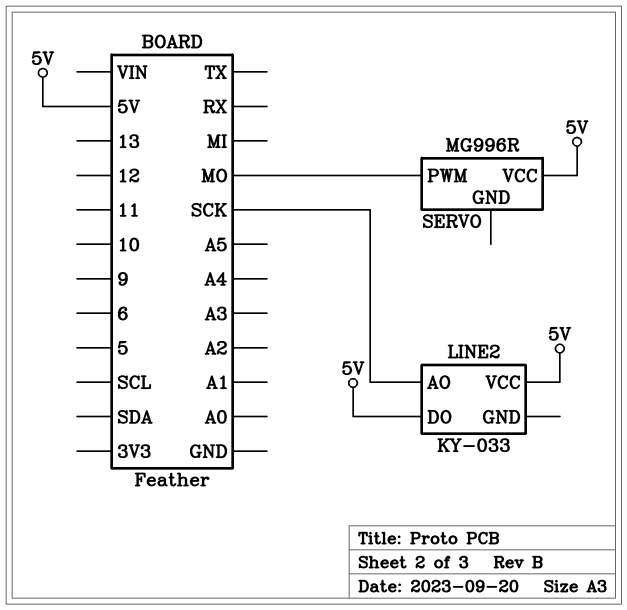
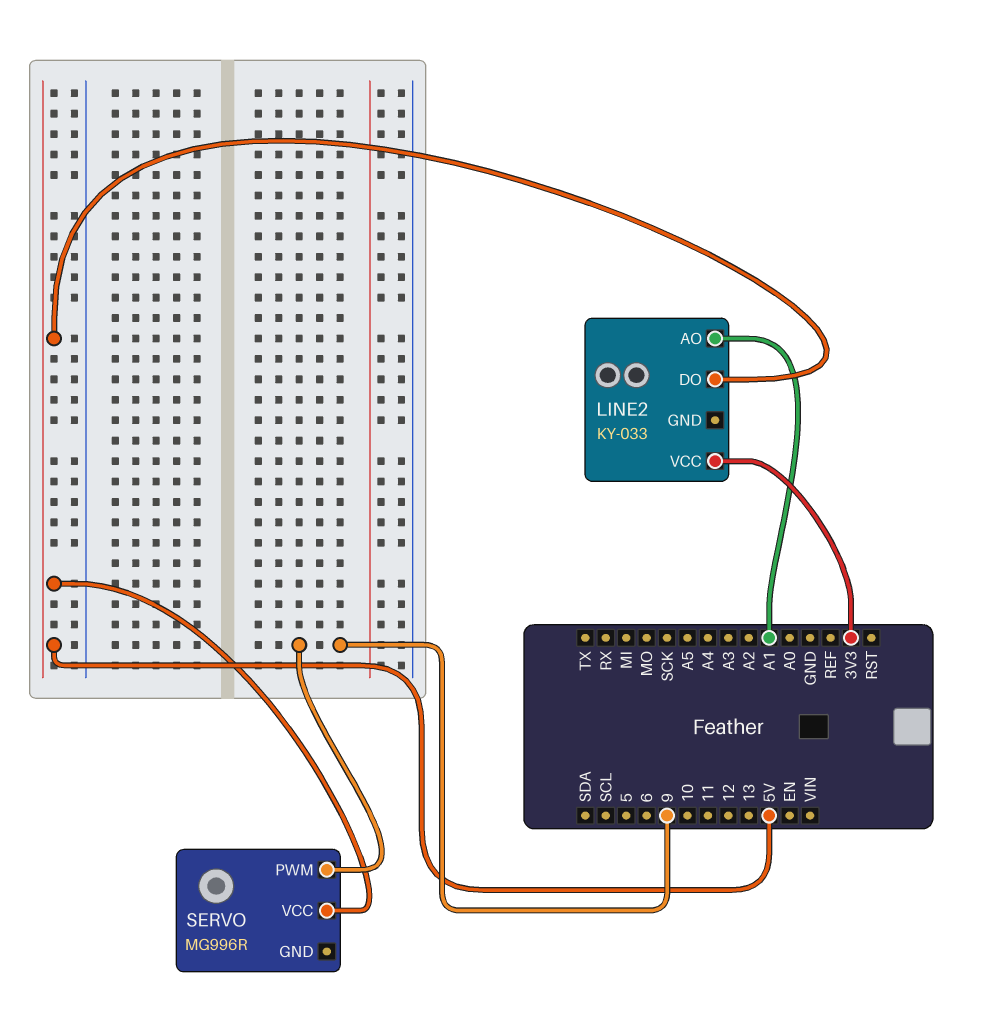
LINE2 pin AO: SCK -> A1
LINE2 pin VCC: 5V -> 3V3
SERVO pin PWM: MO -> 9

